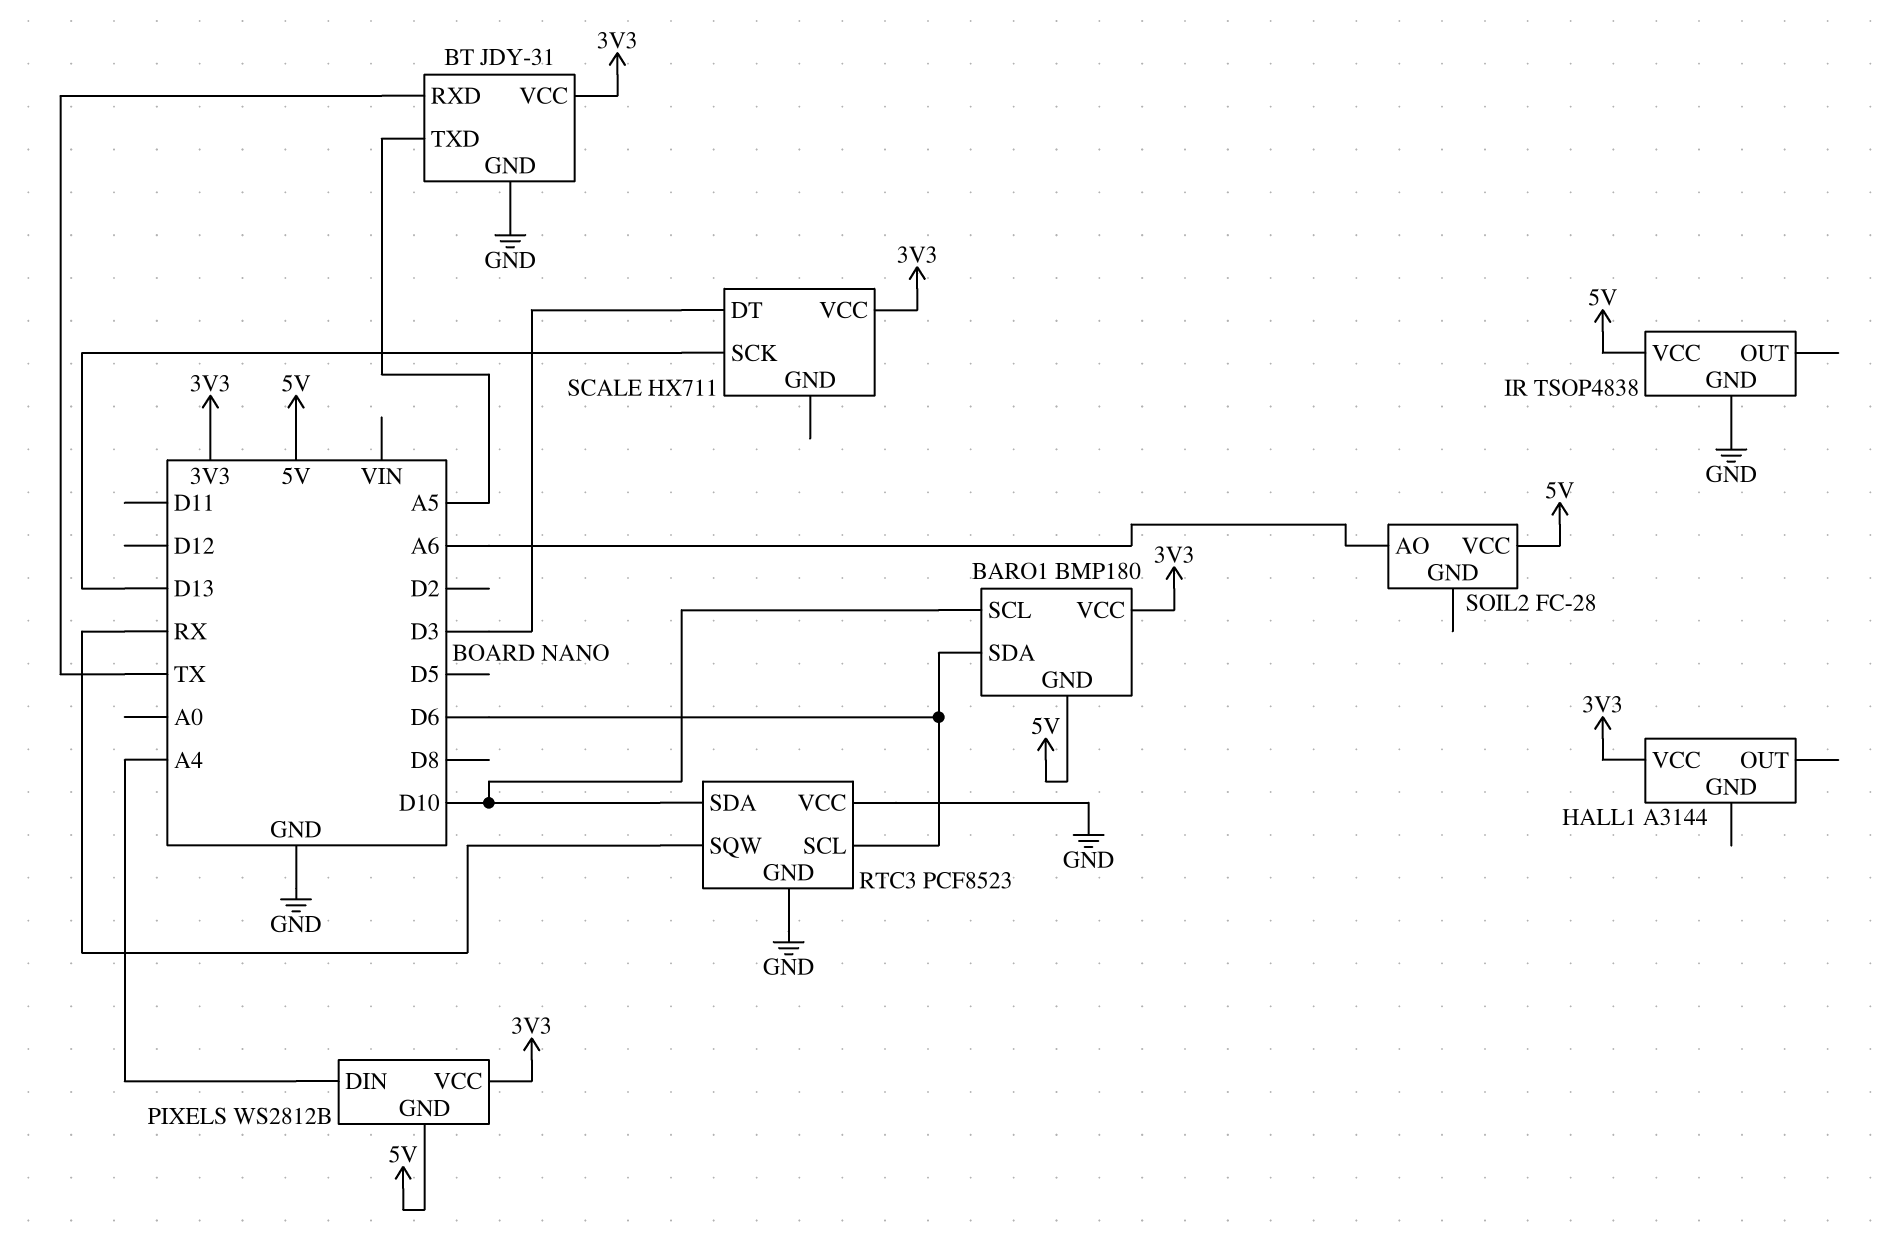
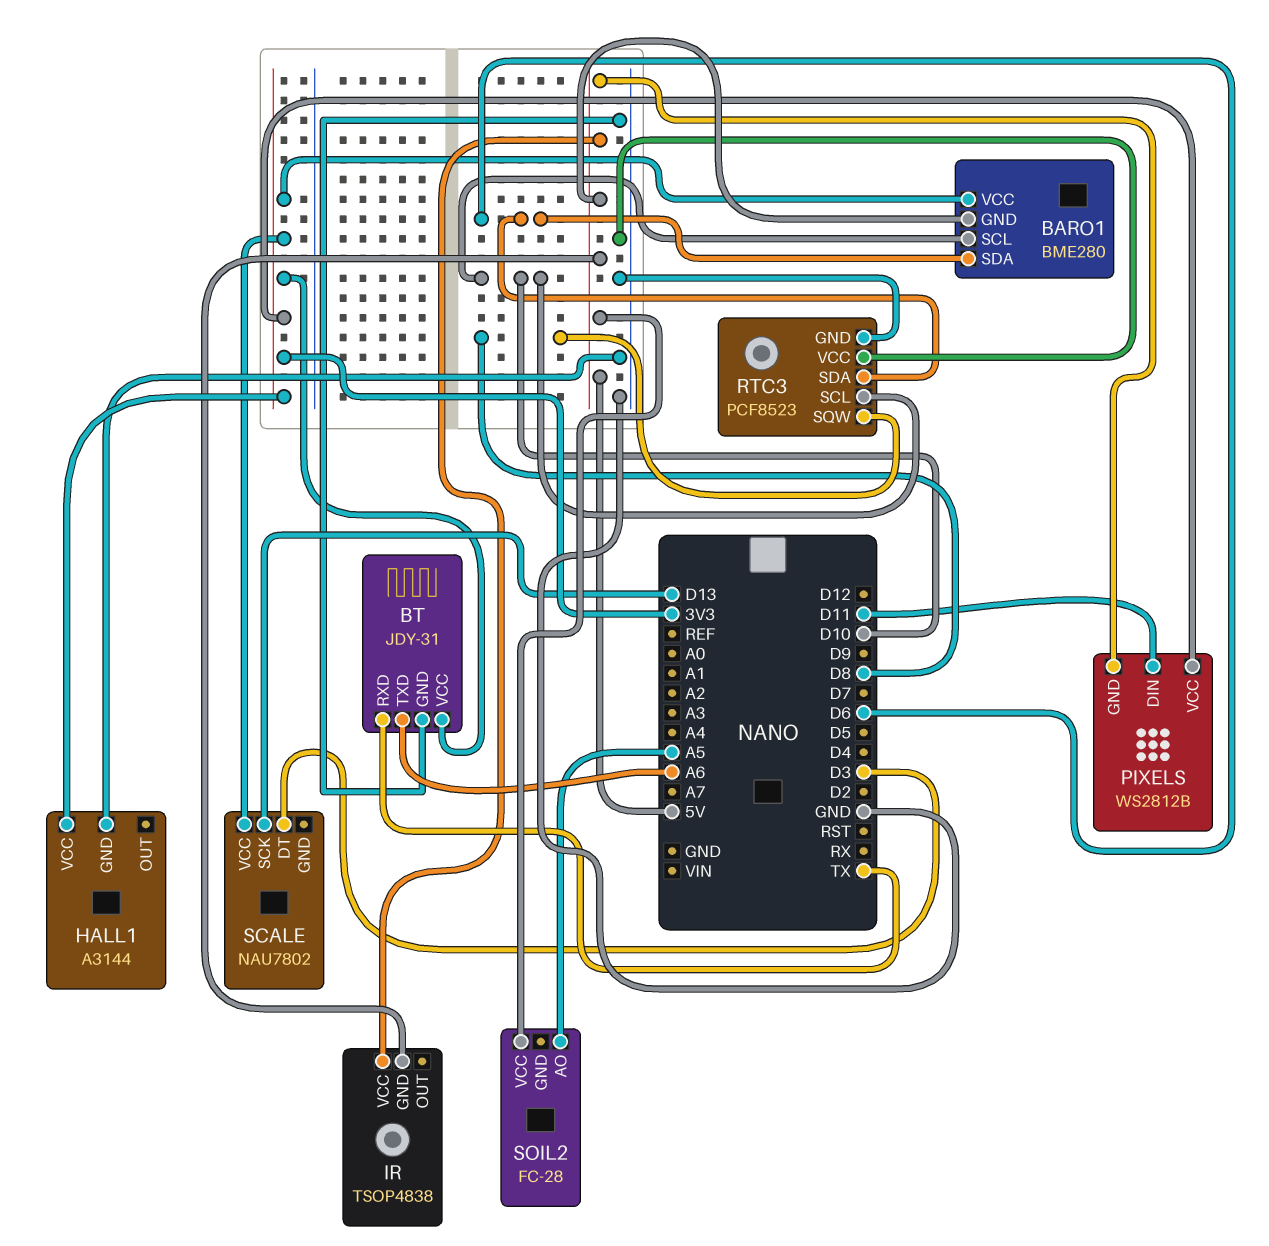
BARO1: BMP180 -> BME280
BT pin TXD: A5 -> A6
HALL1 pin GND: none -> GND
IR pin GND: GND -> 5V
PIXELS pin DIN: A4 -> D11
RTC3 pin SCL: D6 -> D10
RTC3 pin SDA: D10 -> D6
RTC3 pin SQW: RX -> D8
SCALE: HX711 -> NAU7802
SOIL2 pin AO: A6 -> A5

